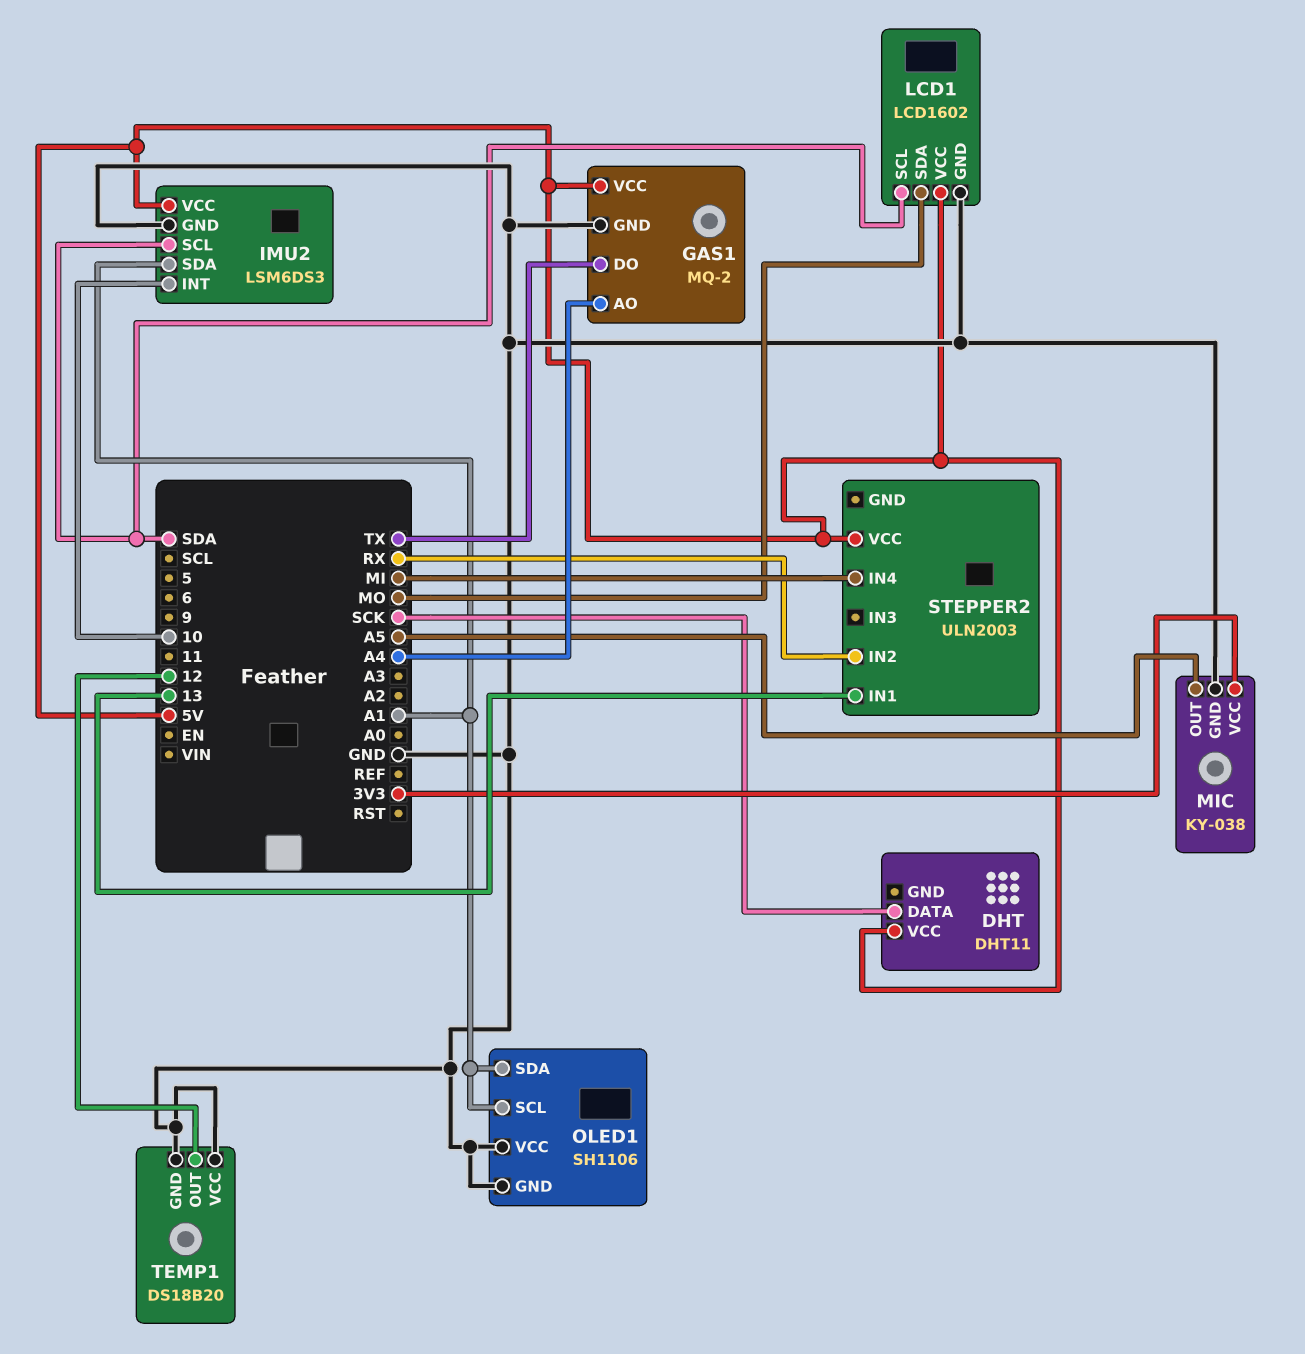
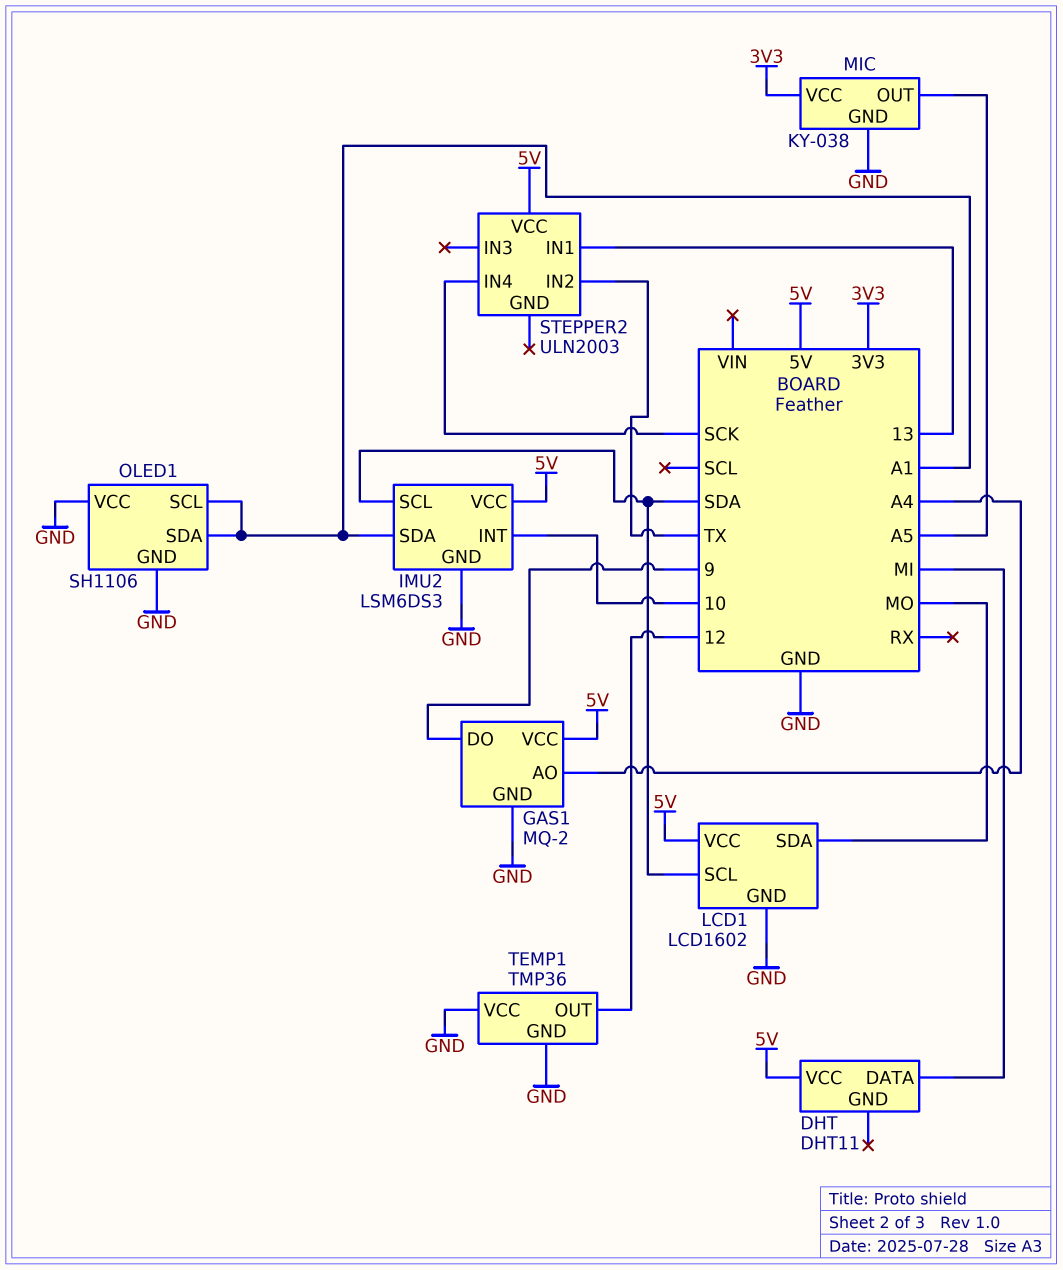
DHT pin DATA: SCK -> MI
GAS1 pin DO: TX -> 9
STEPPER2 pin IN2: RX -> TX
STEPPER2 pin IN4: MI -> SCK
TEMP1: DS18B20 -> TMP36

